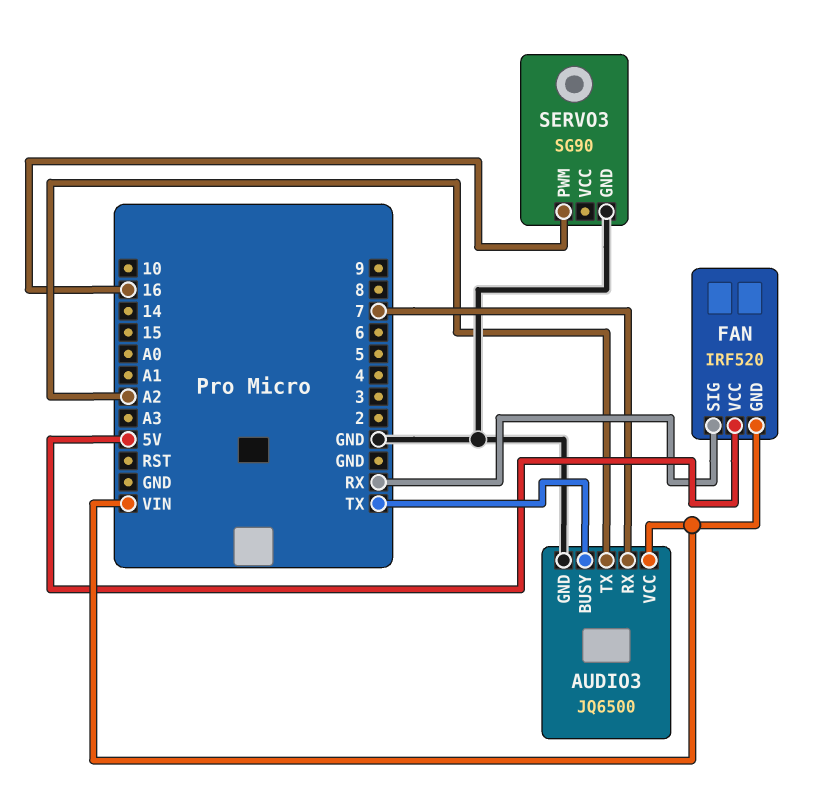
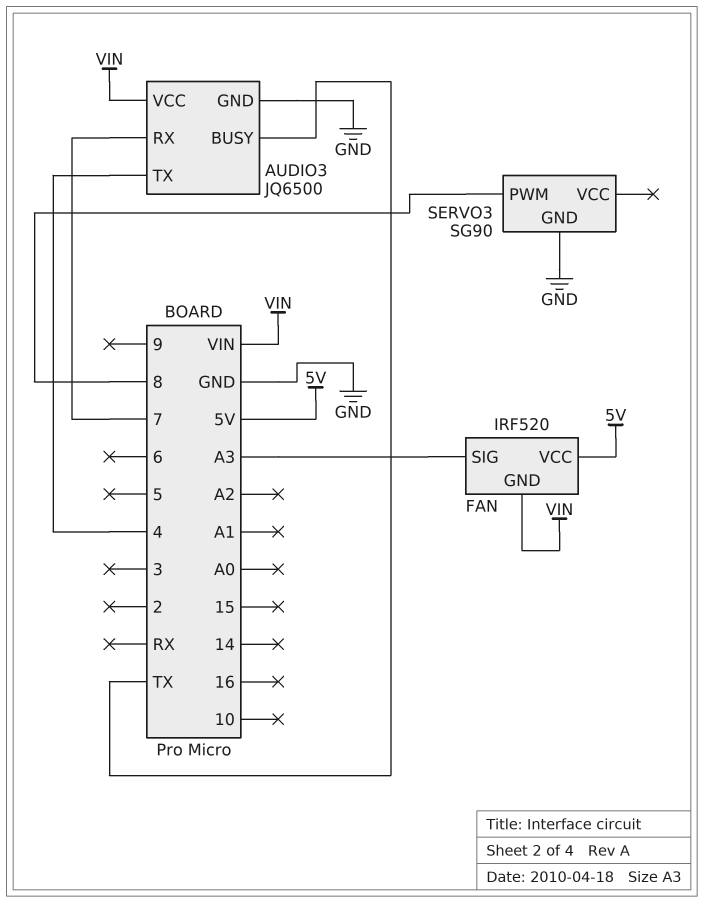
AUDIO3 pin TX: A2 -> 4
FAN pin SIG: RX -> A3
SERVO3 pin PWM: 16 -> 8

